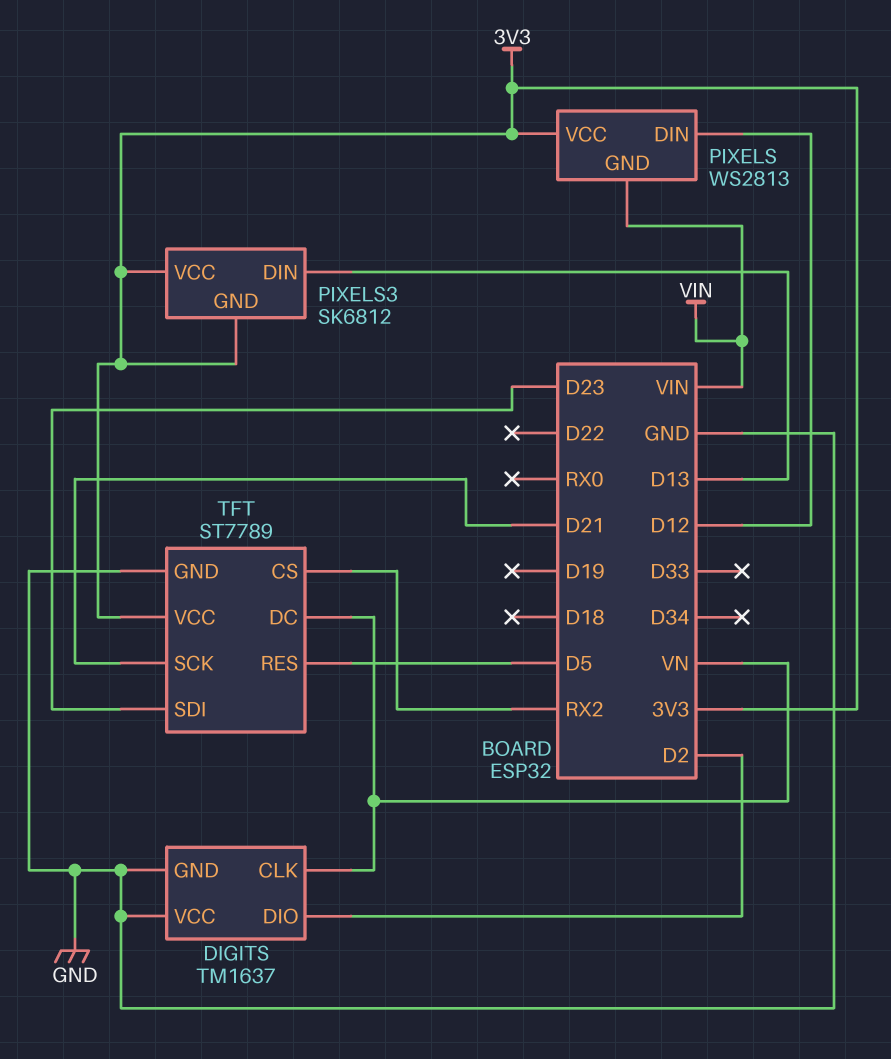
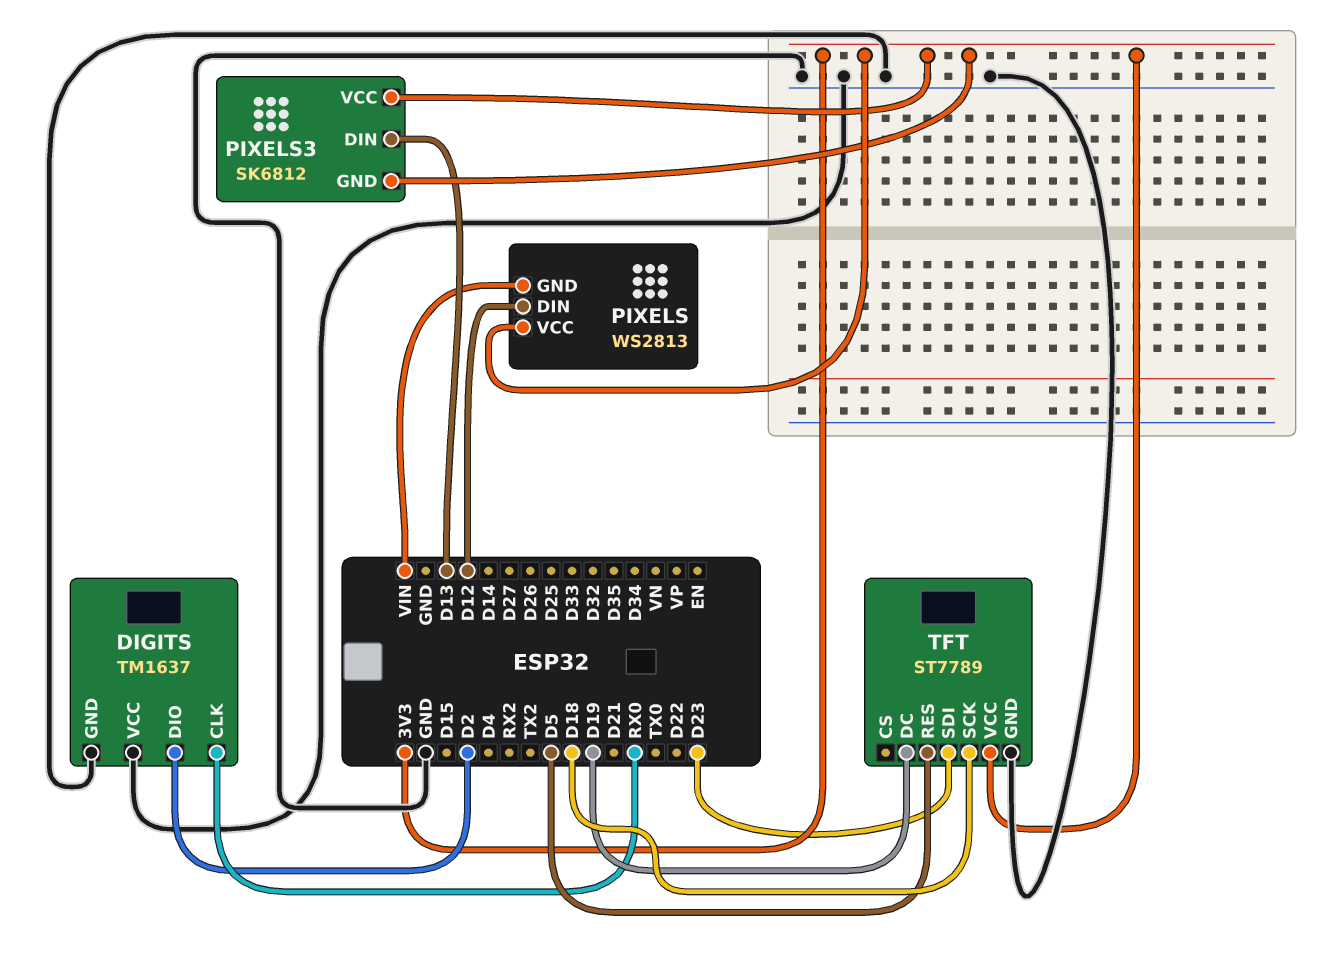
DIGITS pin CLK: VN -> RX0
TFT pin CS: RX2 -> none
TFT pin DC: VN -> D19
TFT pin SCK: D21 -> D18

